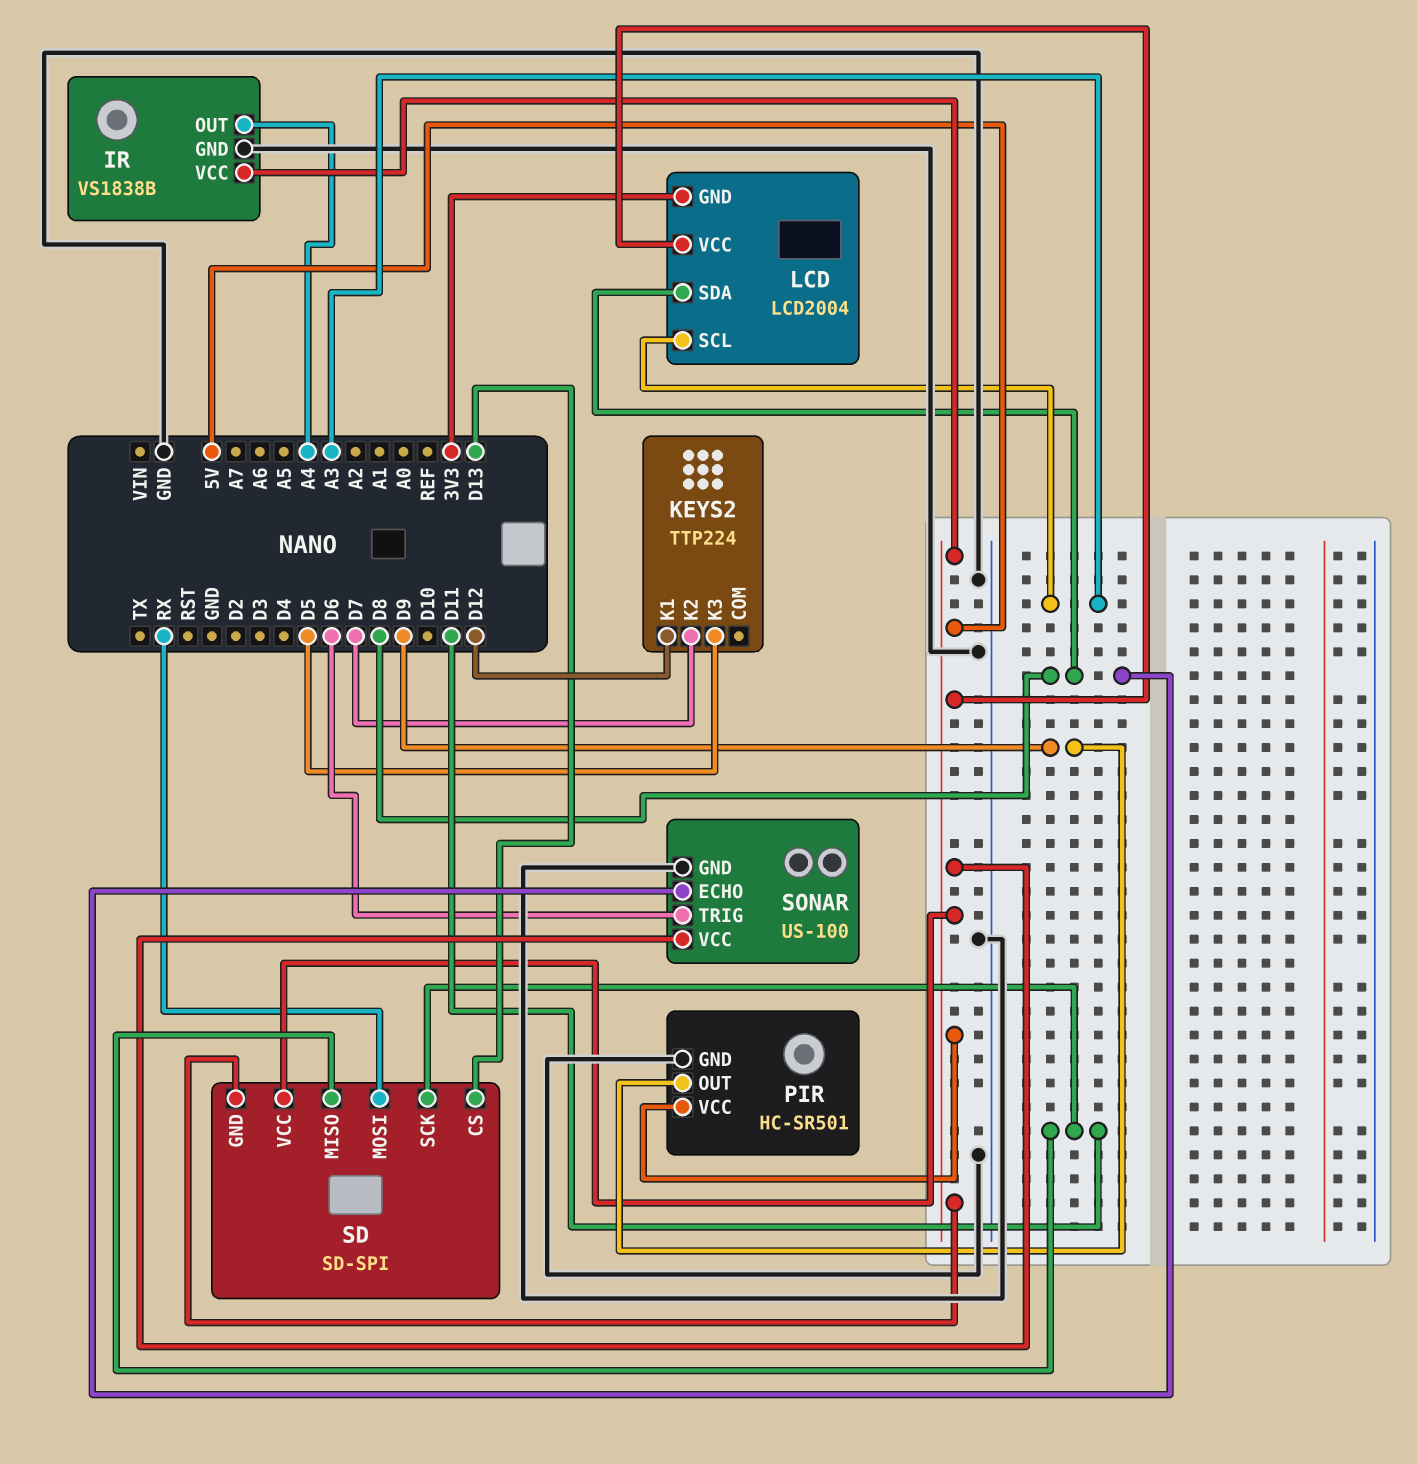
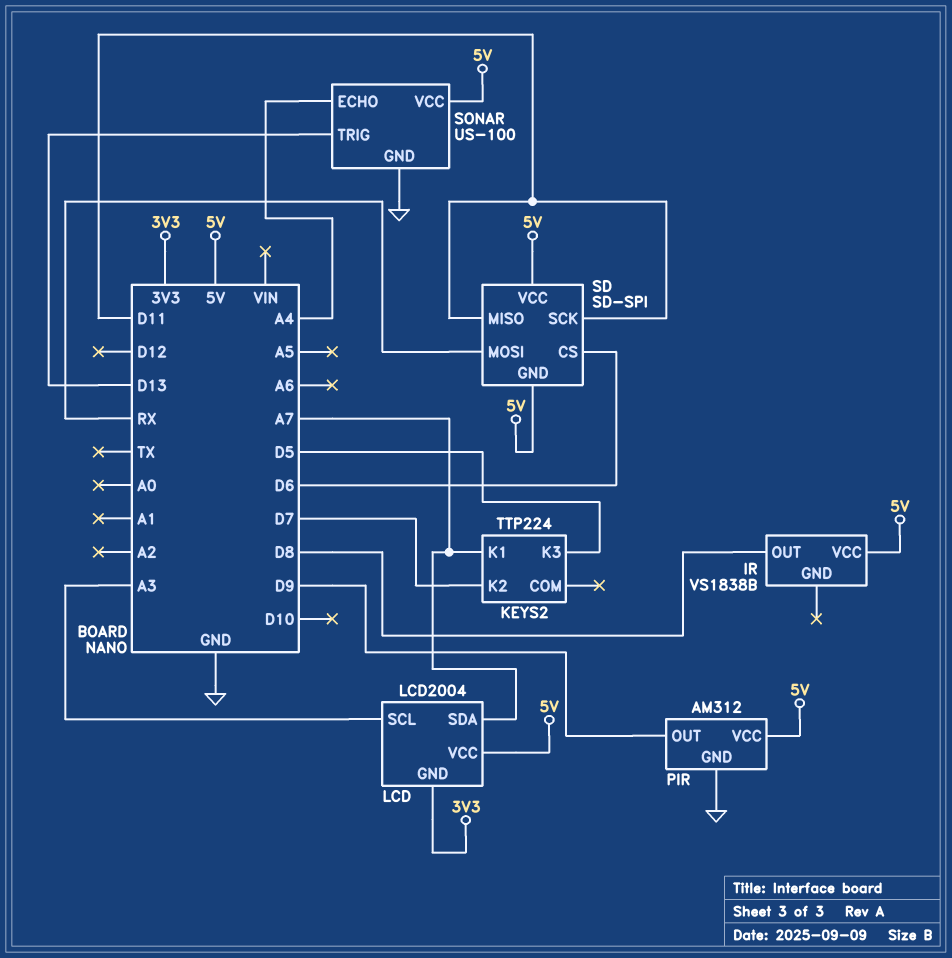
IR pin GND: GND -> none
IR pin OUT: A4 -> D8
KEYS2 pin K1: D12 -> A7
LCD pin SDA: D8 -> A7
PIR: HC-SR501 -> AM312
SD pin CS: D13 -> D6
SONAR pin ECHO: D8 -> A4
SONAR pin TRIG: D6 -> D13

